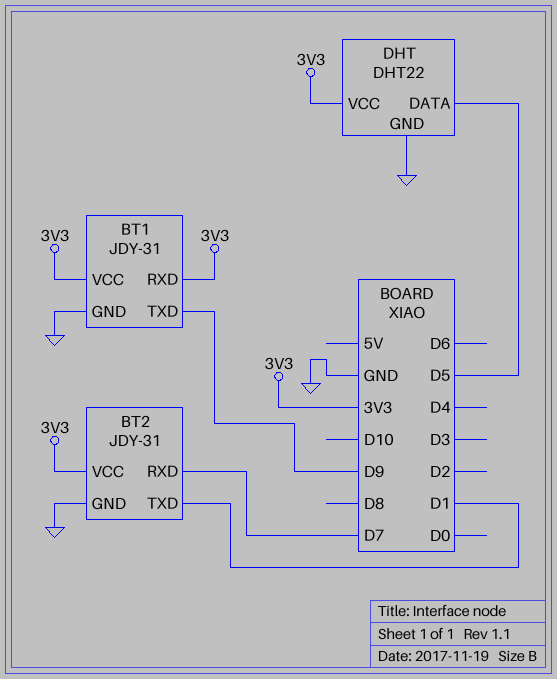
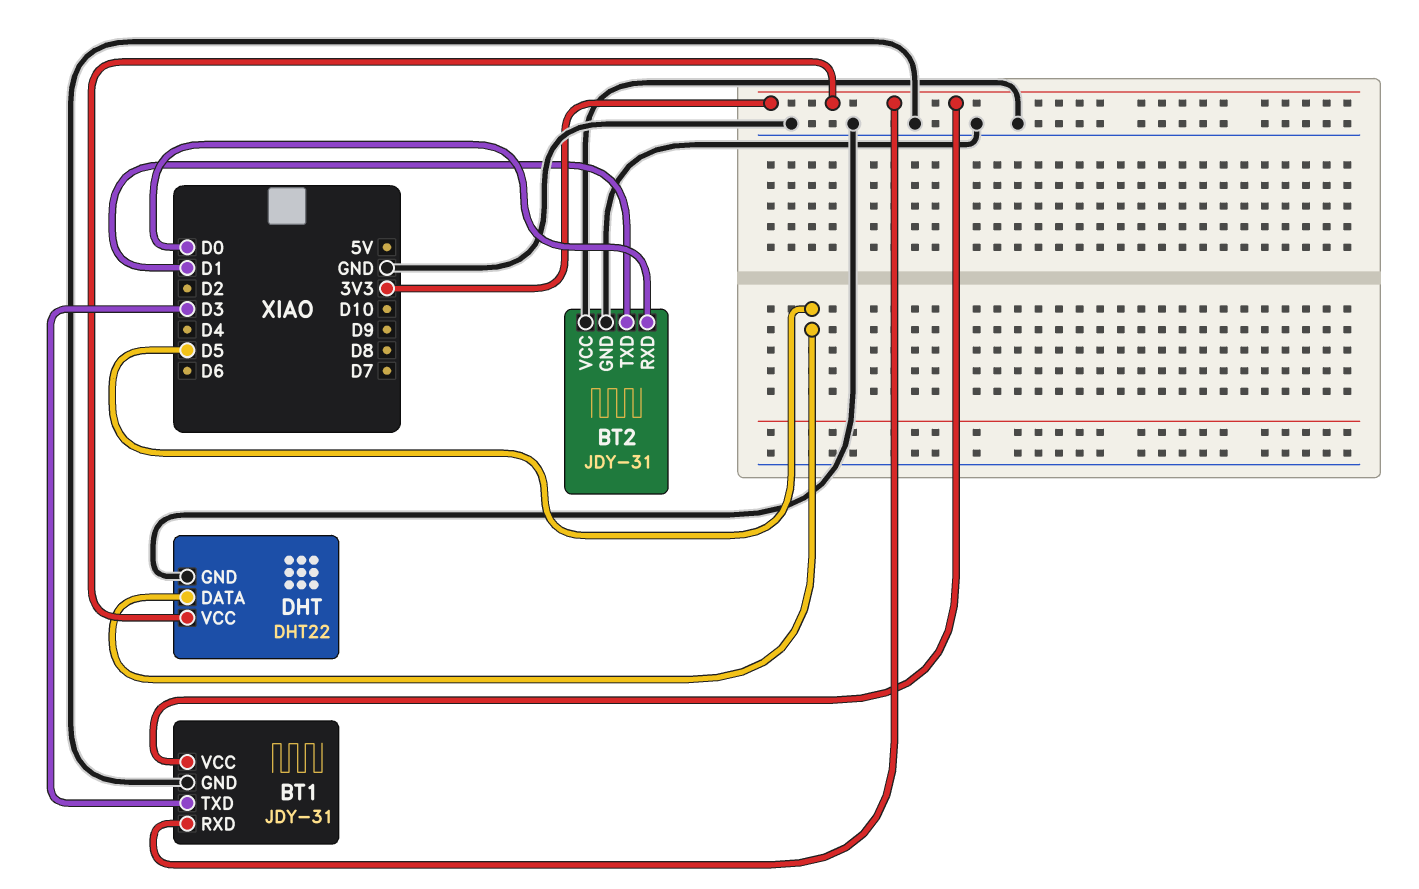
BT1 pin TXD: D9 -> D3
BT2 pin RXD: D7 -> D0
BT2 pin VCC: 3V3 -> GND

